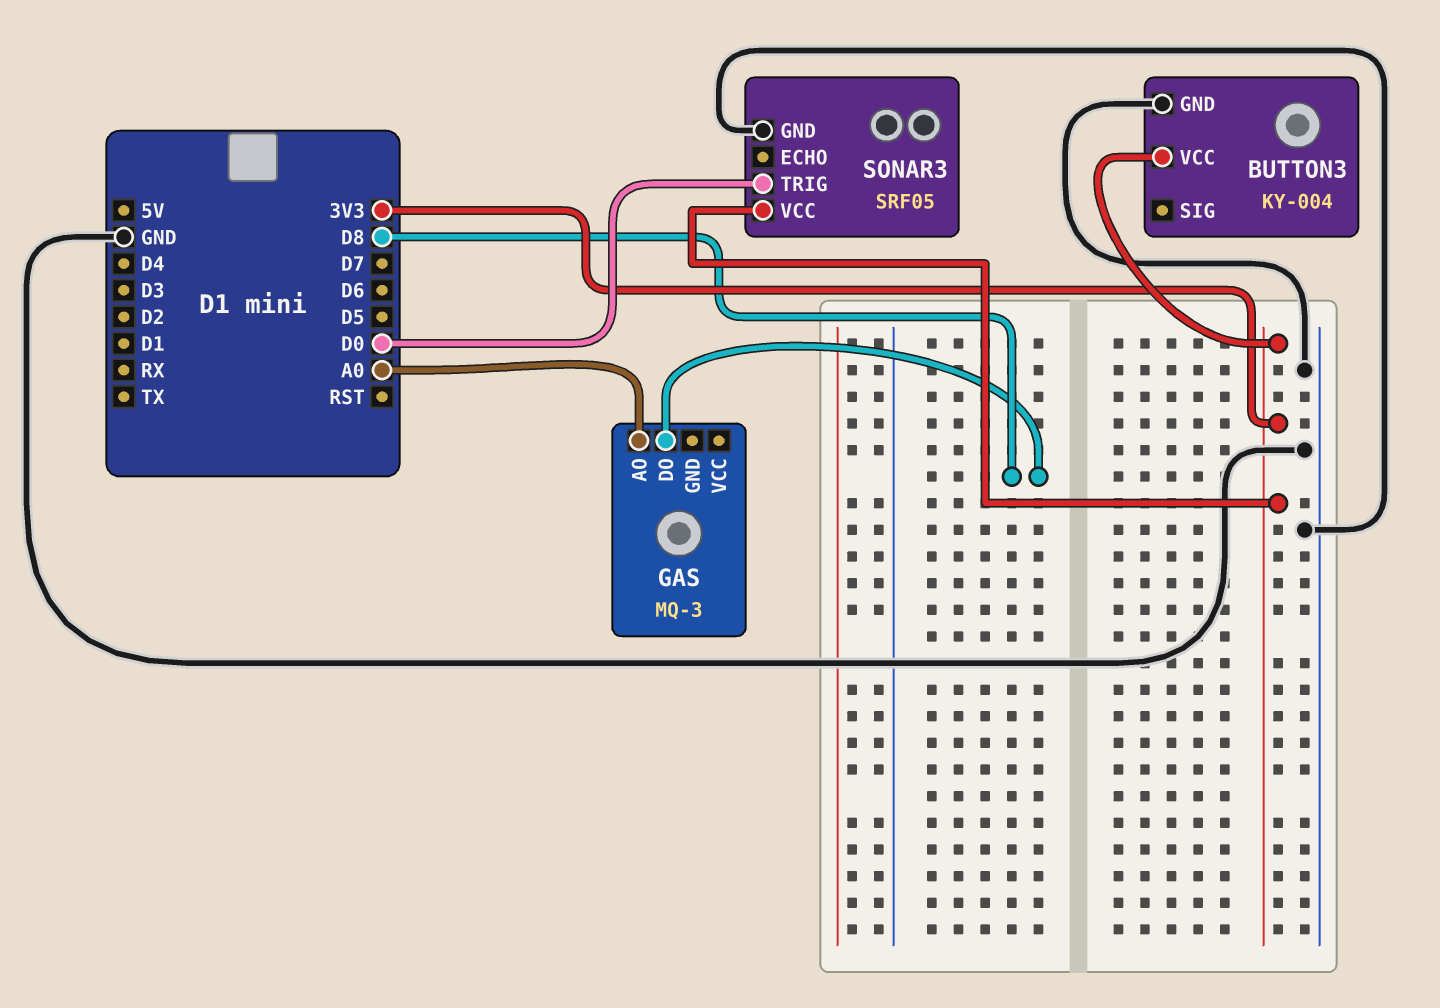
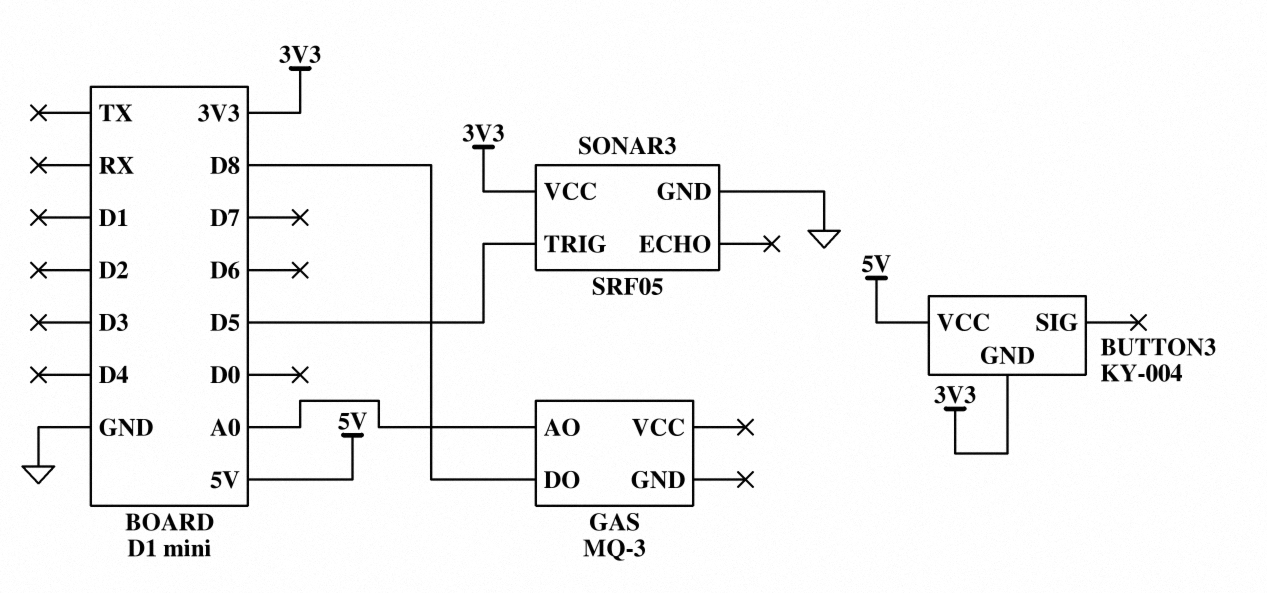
BUTTON3 pin GND: GND -> 3V3
BUTTON3 pin VCC: 3V3 -> 5V
SONAR3 pin TRIG: D0 -> D5

